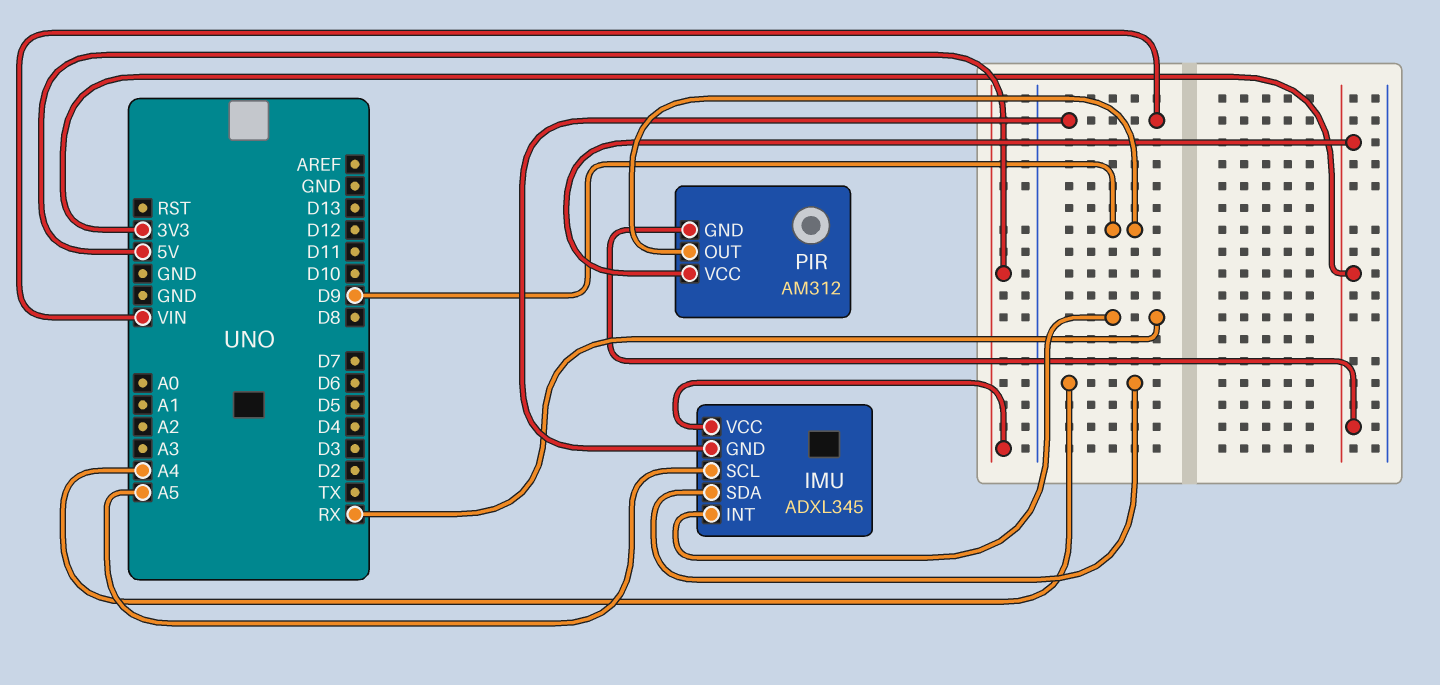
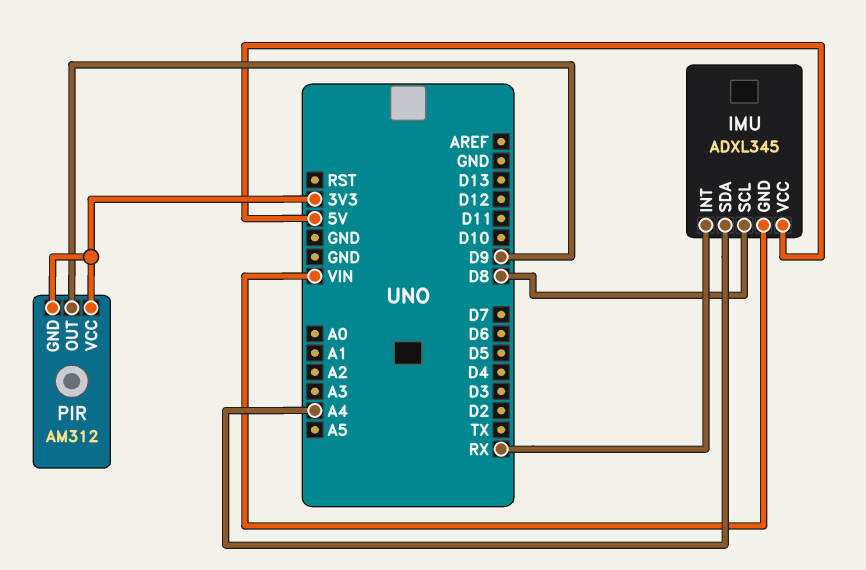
IMU pin SCL: A5 -> D8

